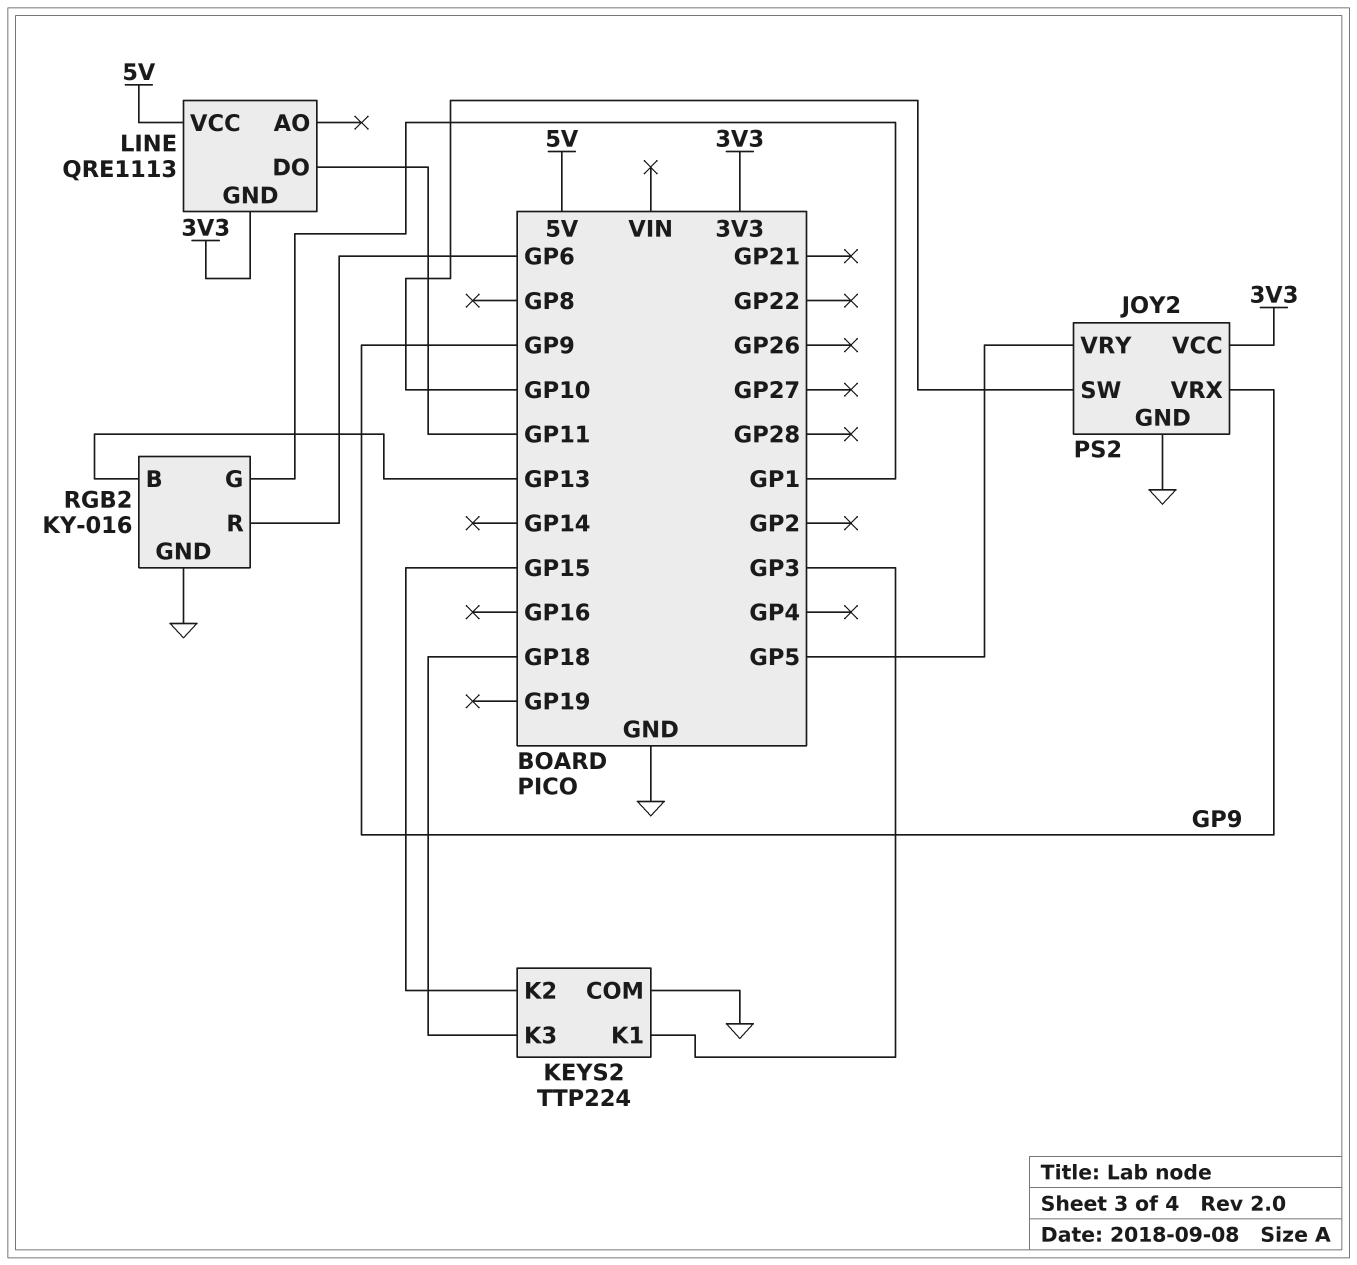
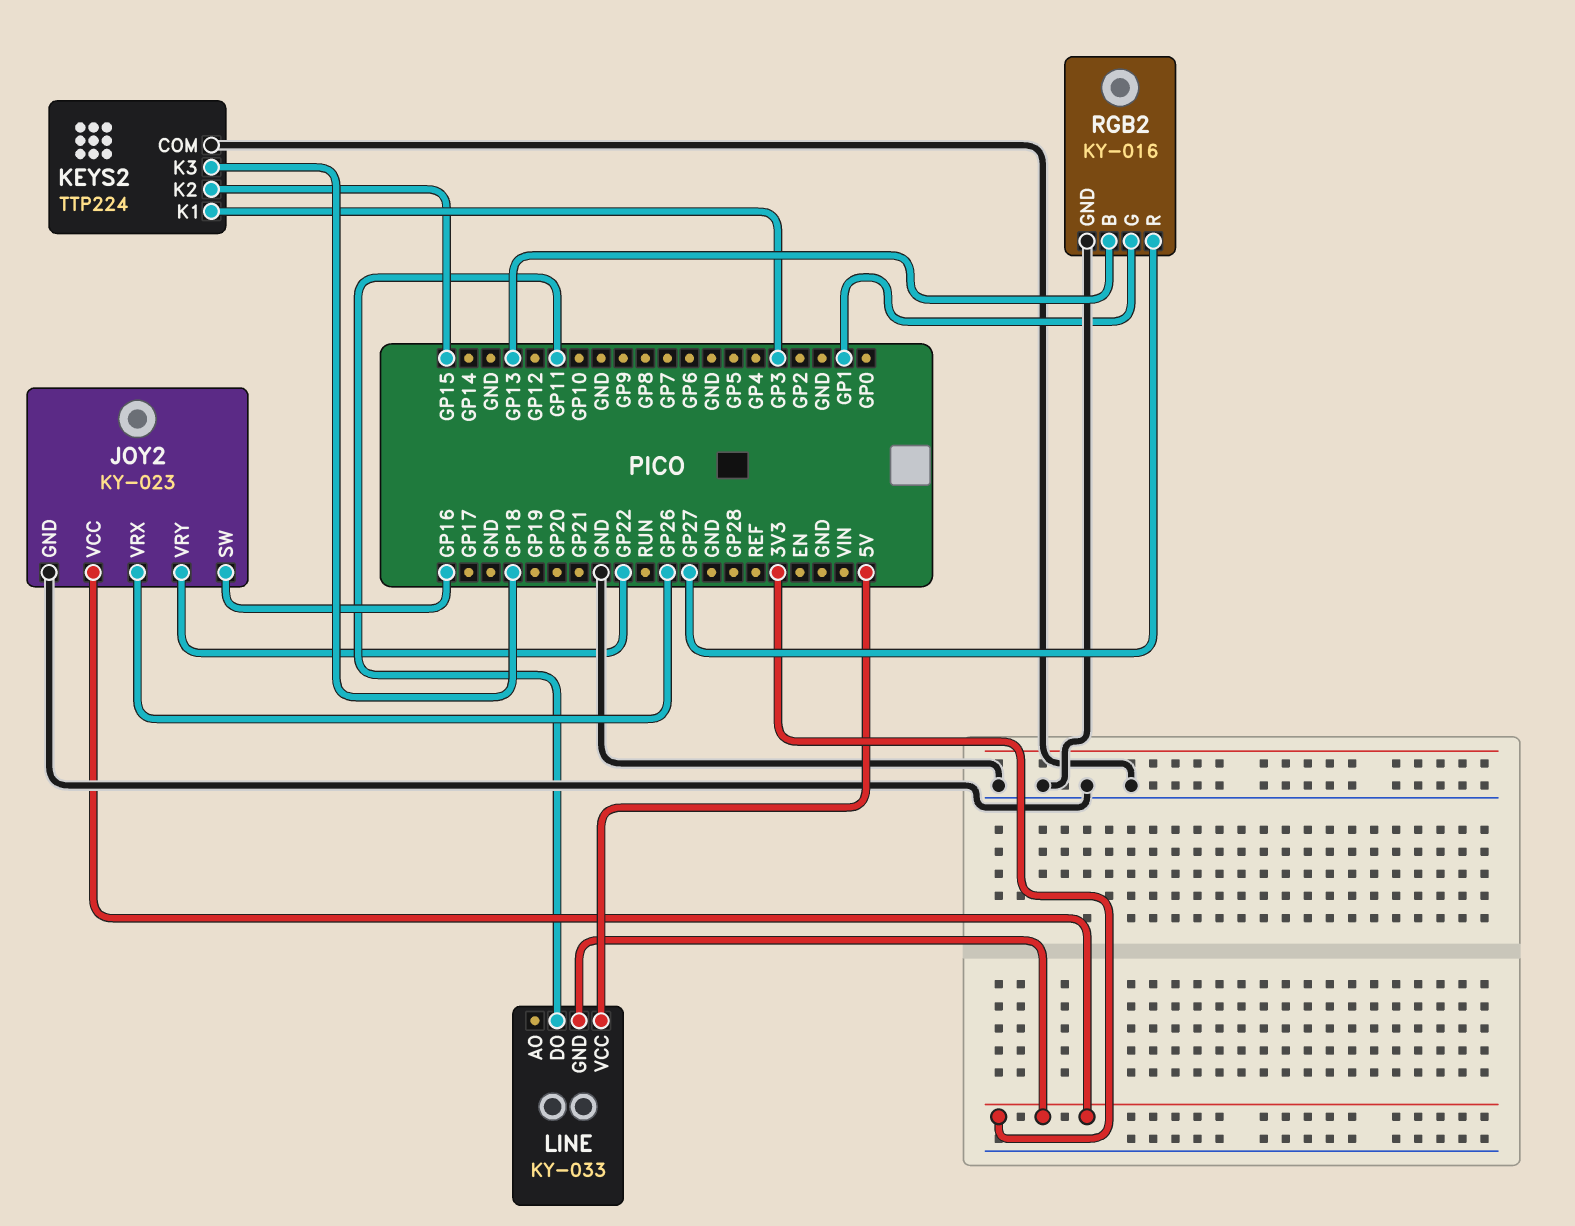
JOY2: PS2 -> KY-023
JOY2 pin SW: GP10 -> GP16
JOY2 pin VRX: GP9 -> GP26
JOY2 pin VRY: GP5 -> GP22
LINE: QRE1113 -> KY-033
RGB2 pin R: GP6 -> GP27

